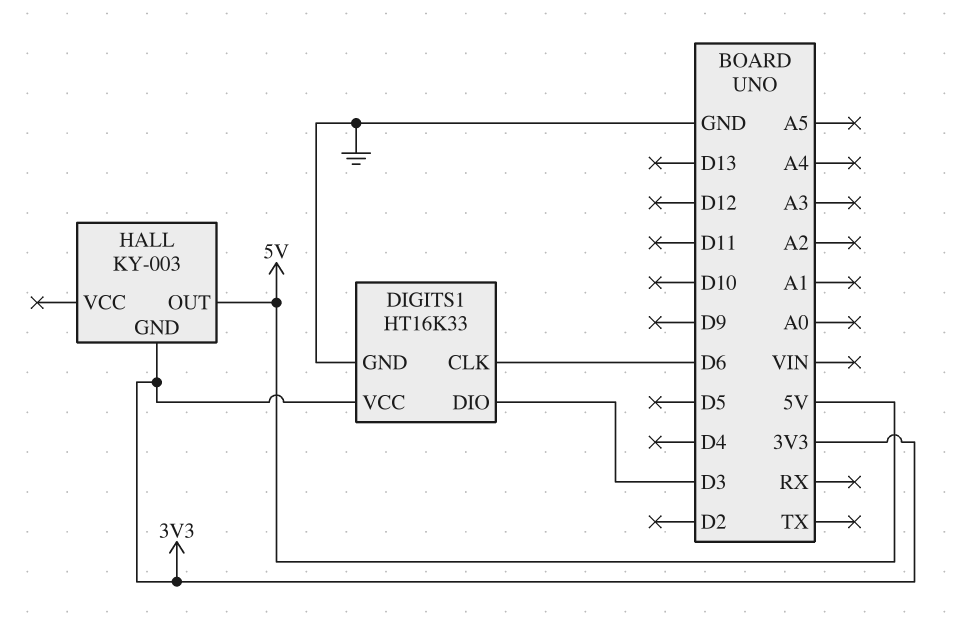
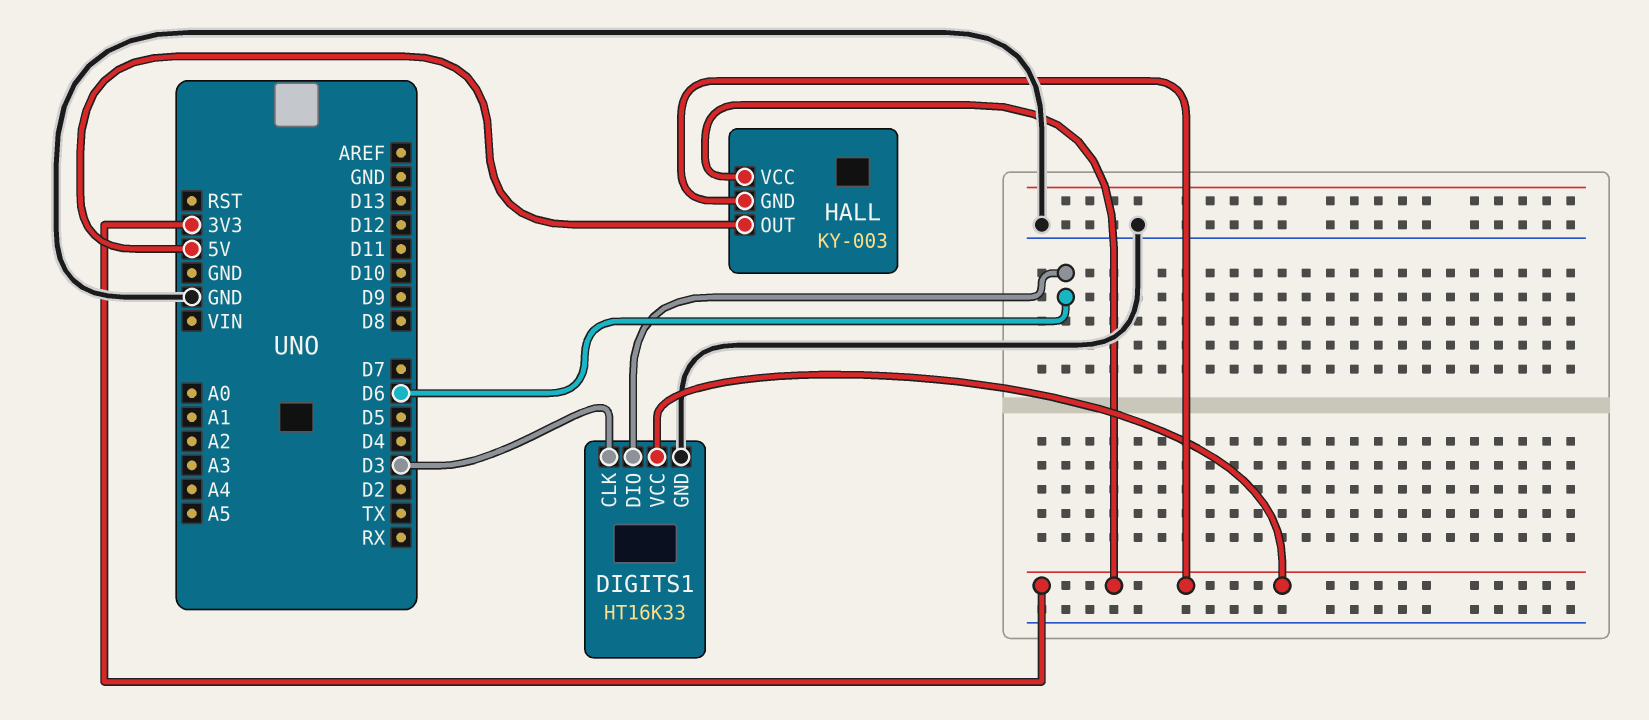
DIGITS1 pin CLK: D6 -> D3
DIGITS1 pin DIO: D3 -> D6
HALL pin VCC: none -> 3V3

